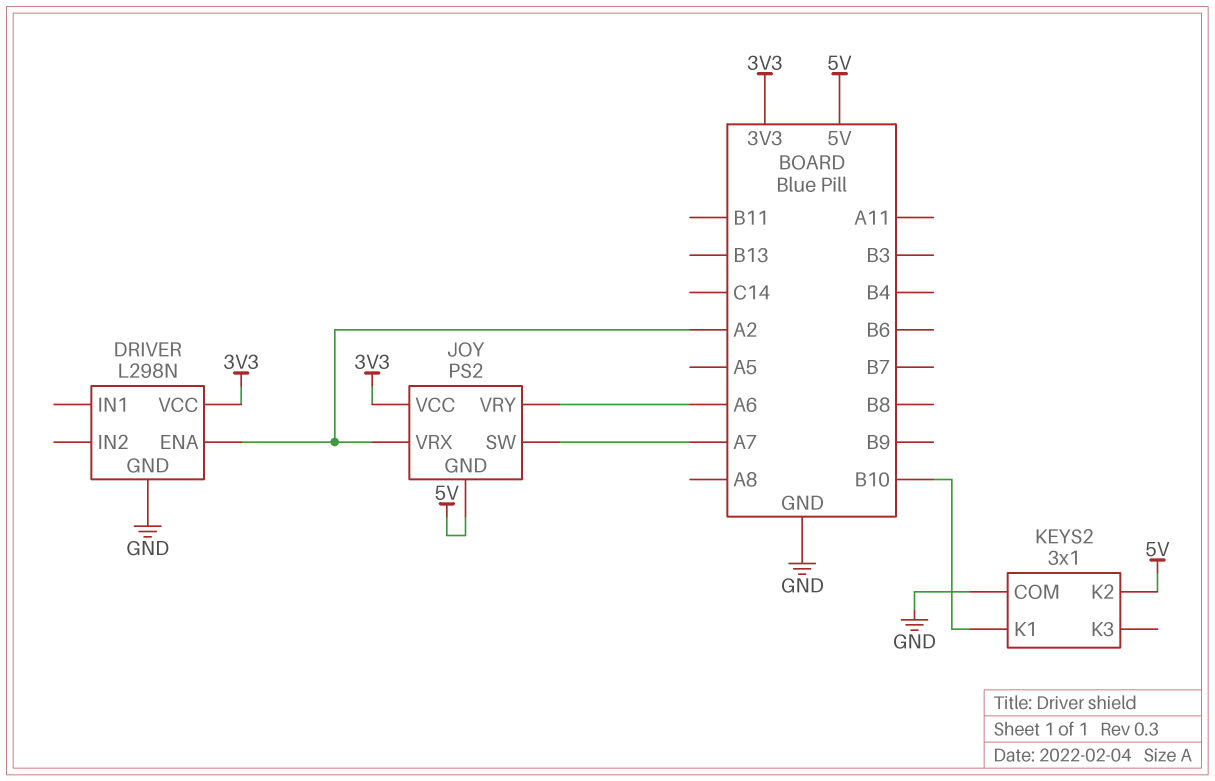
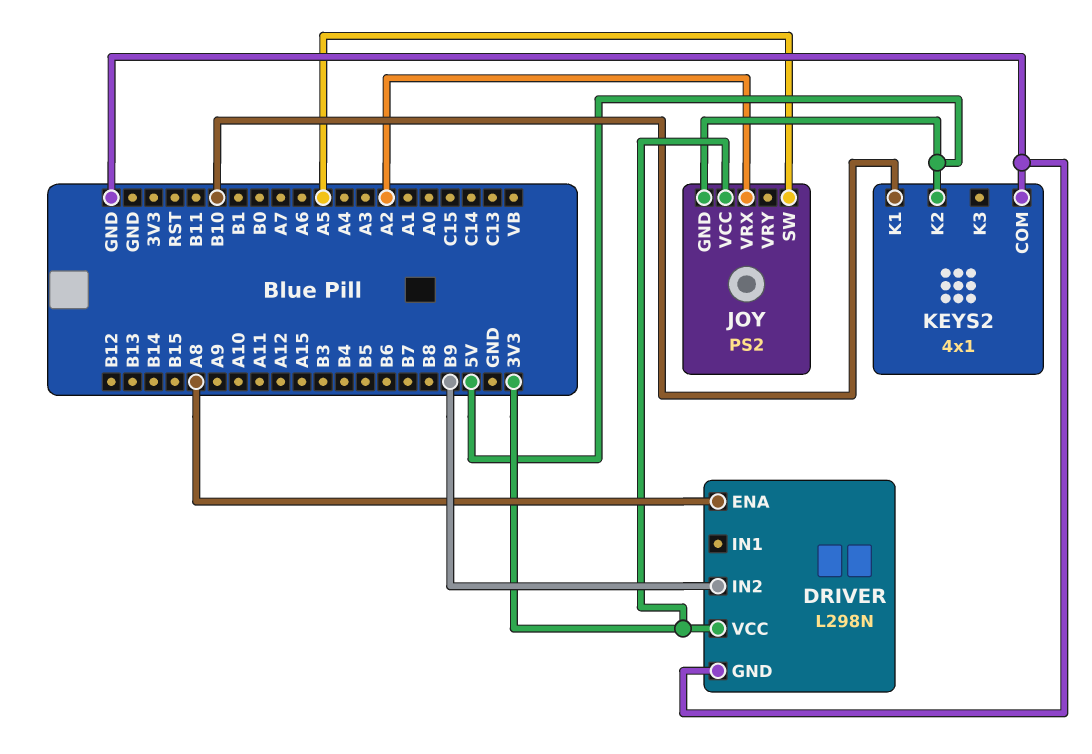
DRIVER pin ENA: A2 -> A8
DRIVER pin IN2: none -> B9
JOY pin SW: A7 -> A5
JOY pin VRY: A6 -> none
KEYS2: 3x1 -> 4x1

